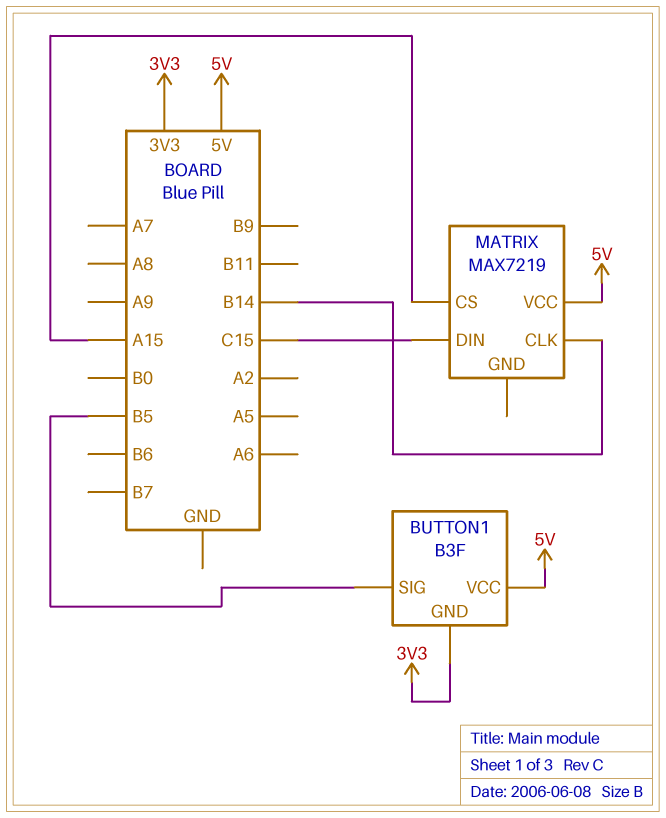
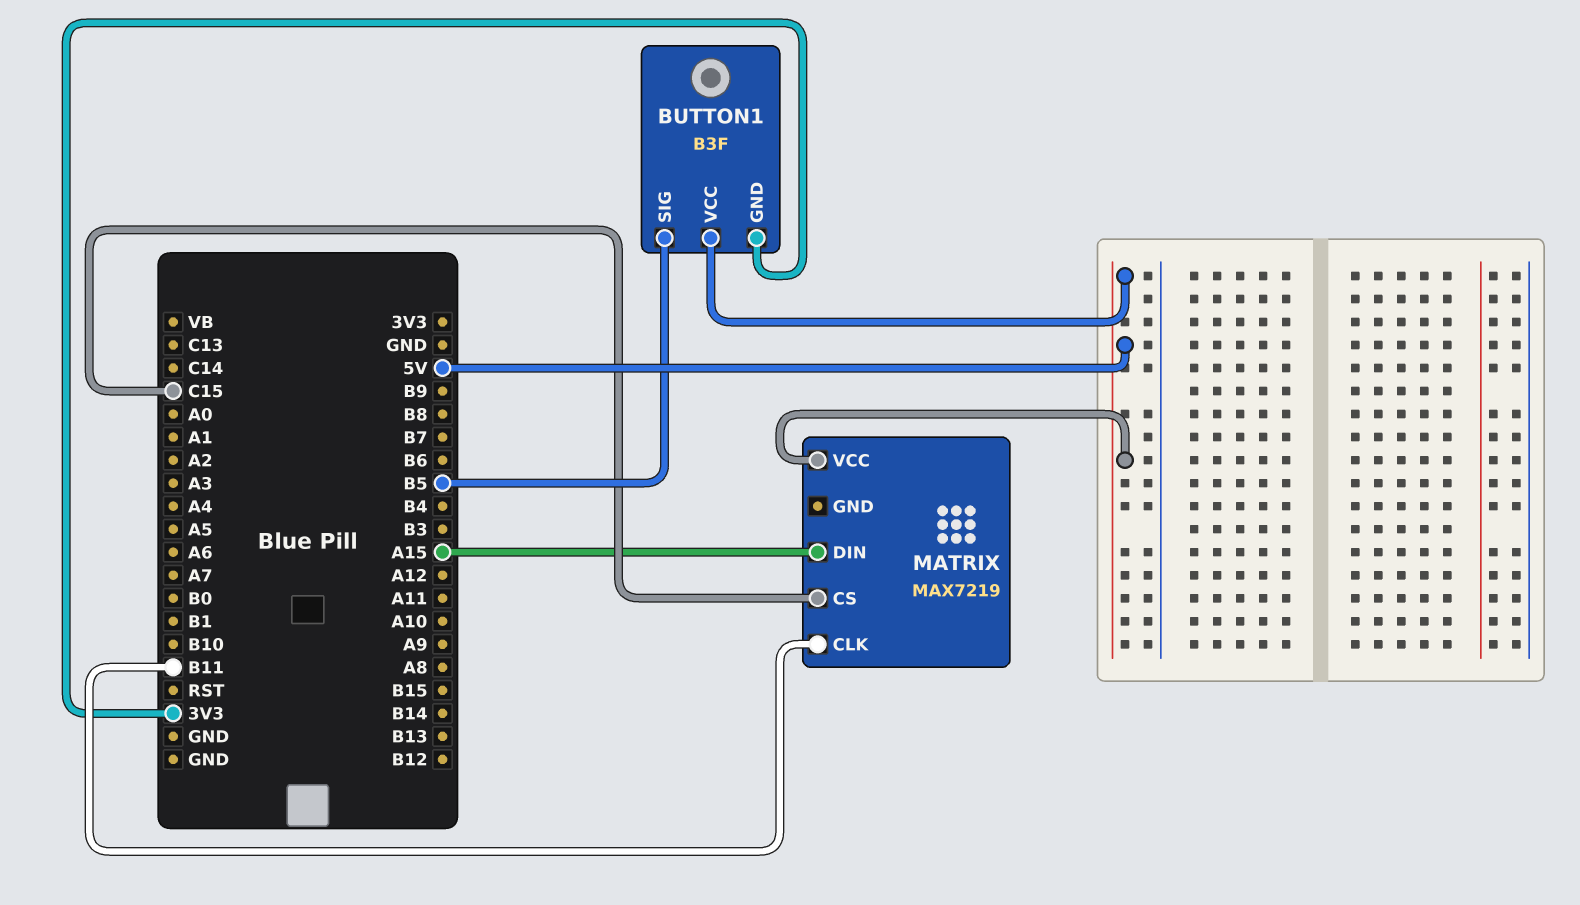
MATRIX pin CLK: B14 -> B11
MATRIX pin CS: A15 -> C15
MATRIX pin DIN: C15 -> A15

